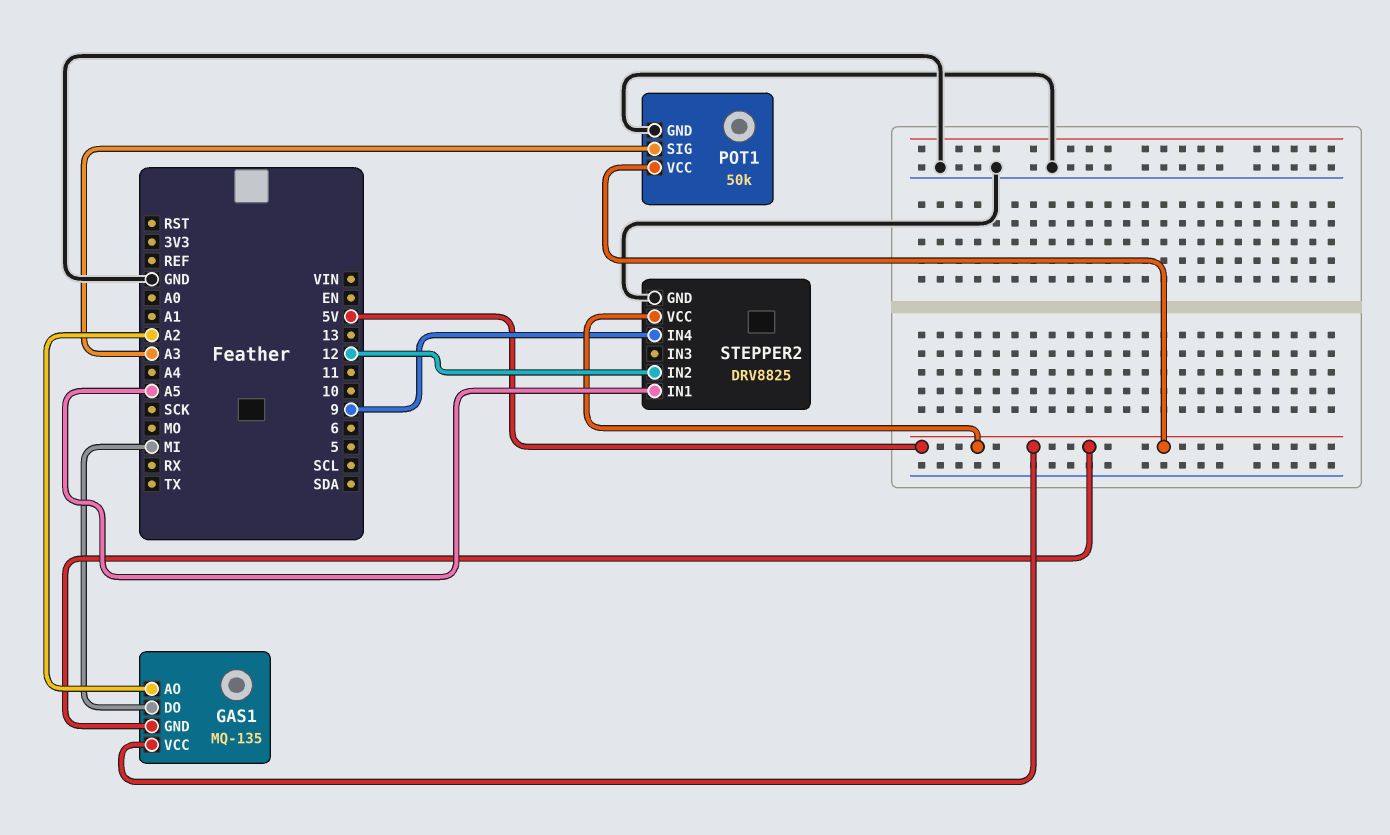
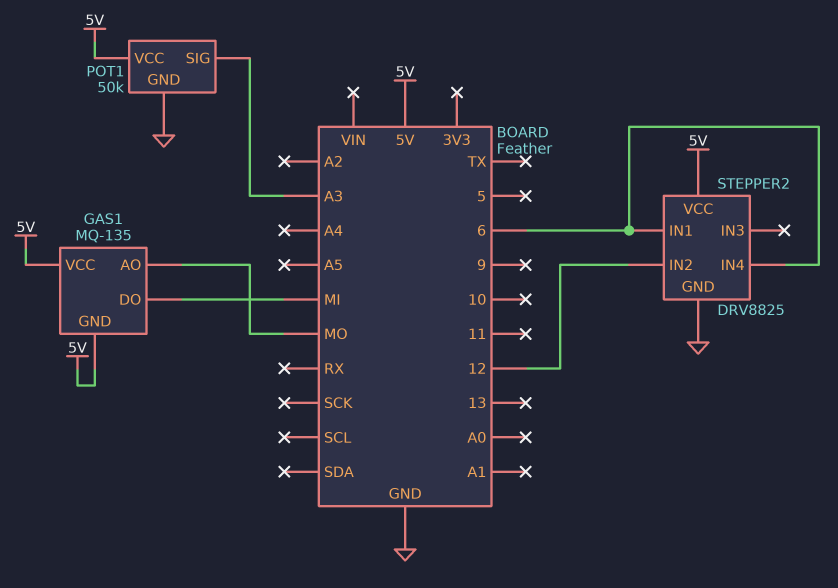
GAS1 pin AO: A2 -> MO
STEPPER2 pin IN1: A5 -> 6
STEPPER2 pin IN4: 9 -> 6

